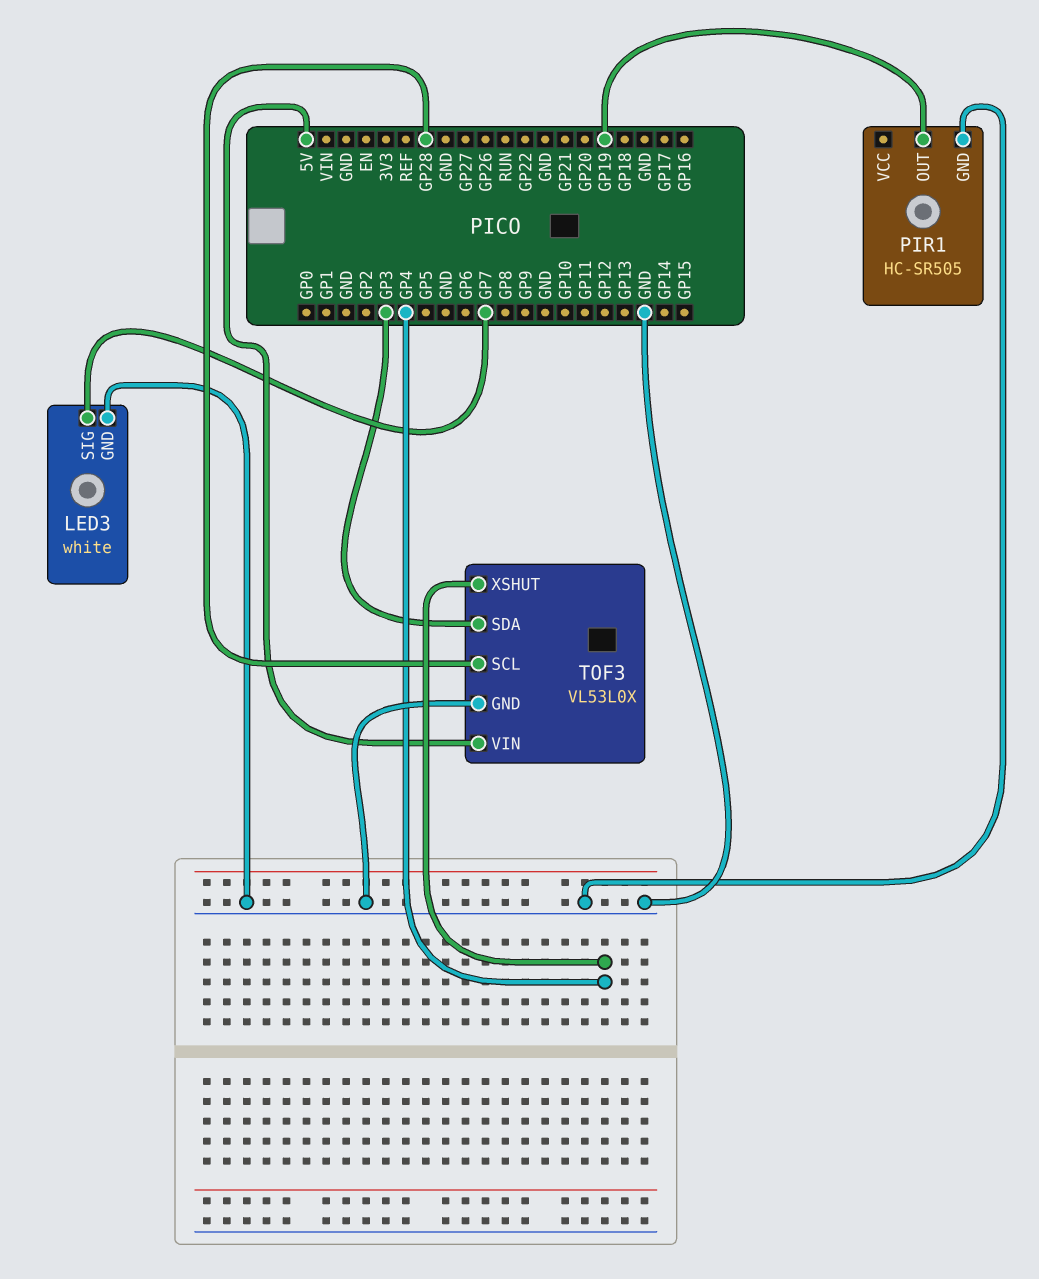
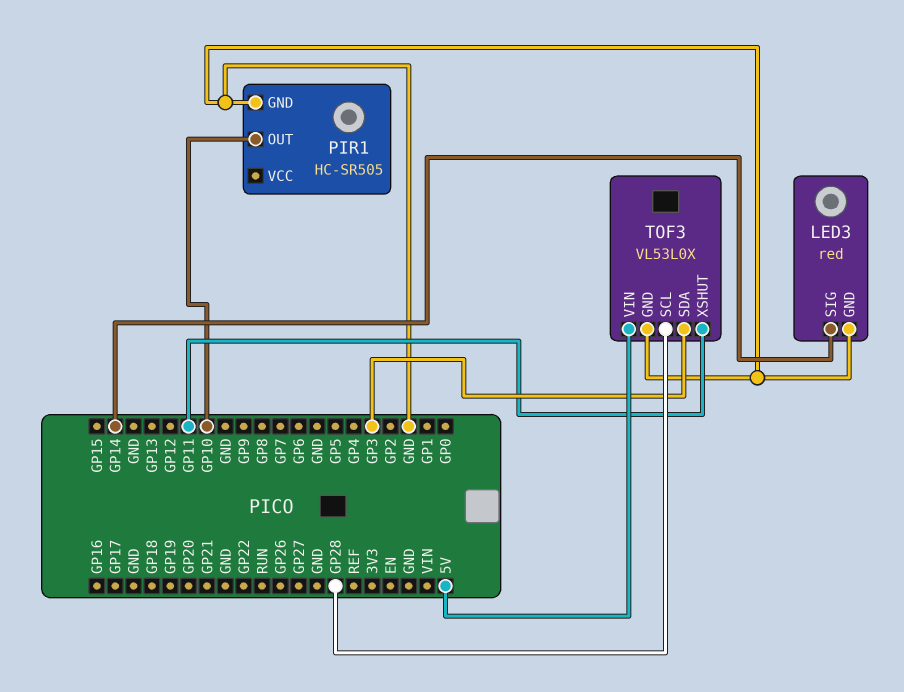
LED3: white -> red
LED3 pin SIG: GP7 -> GP14
PIR1 pin OUT: GP19 -> GP10
TOF3 pin XSHUT: GP4 -> GP11

